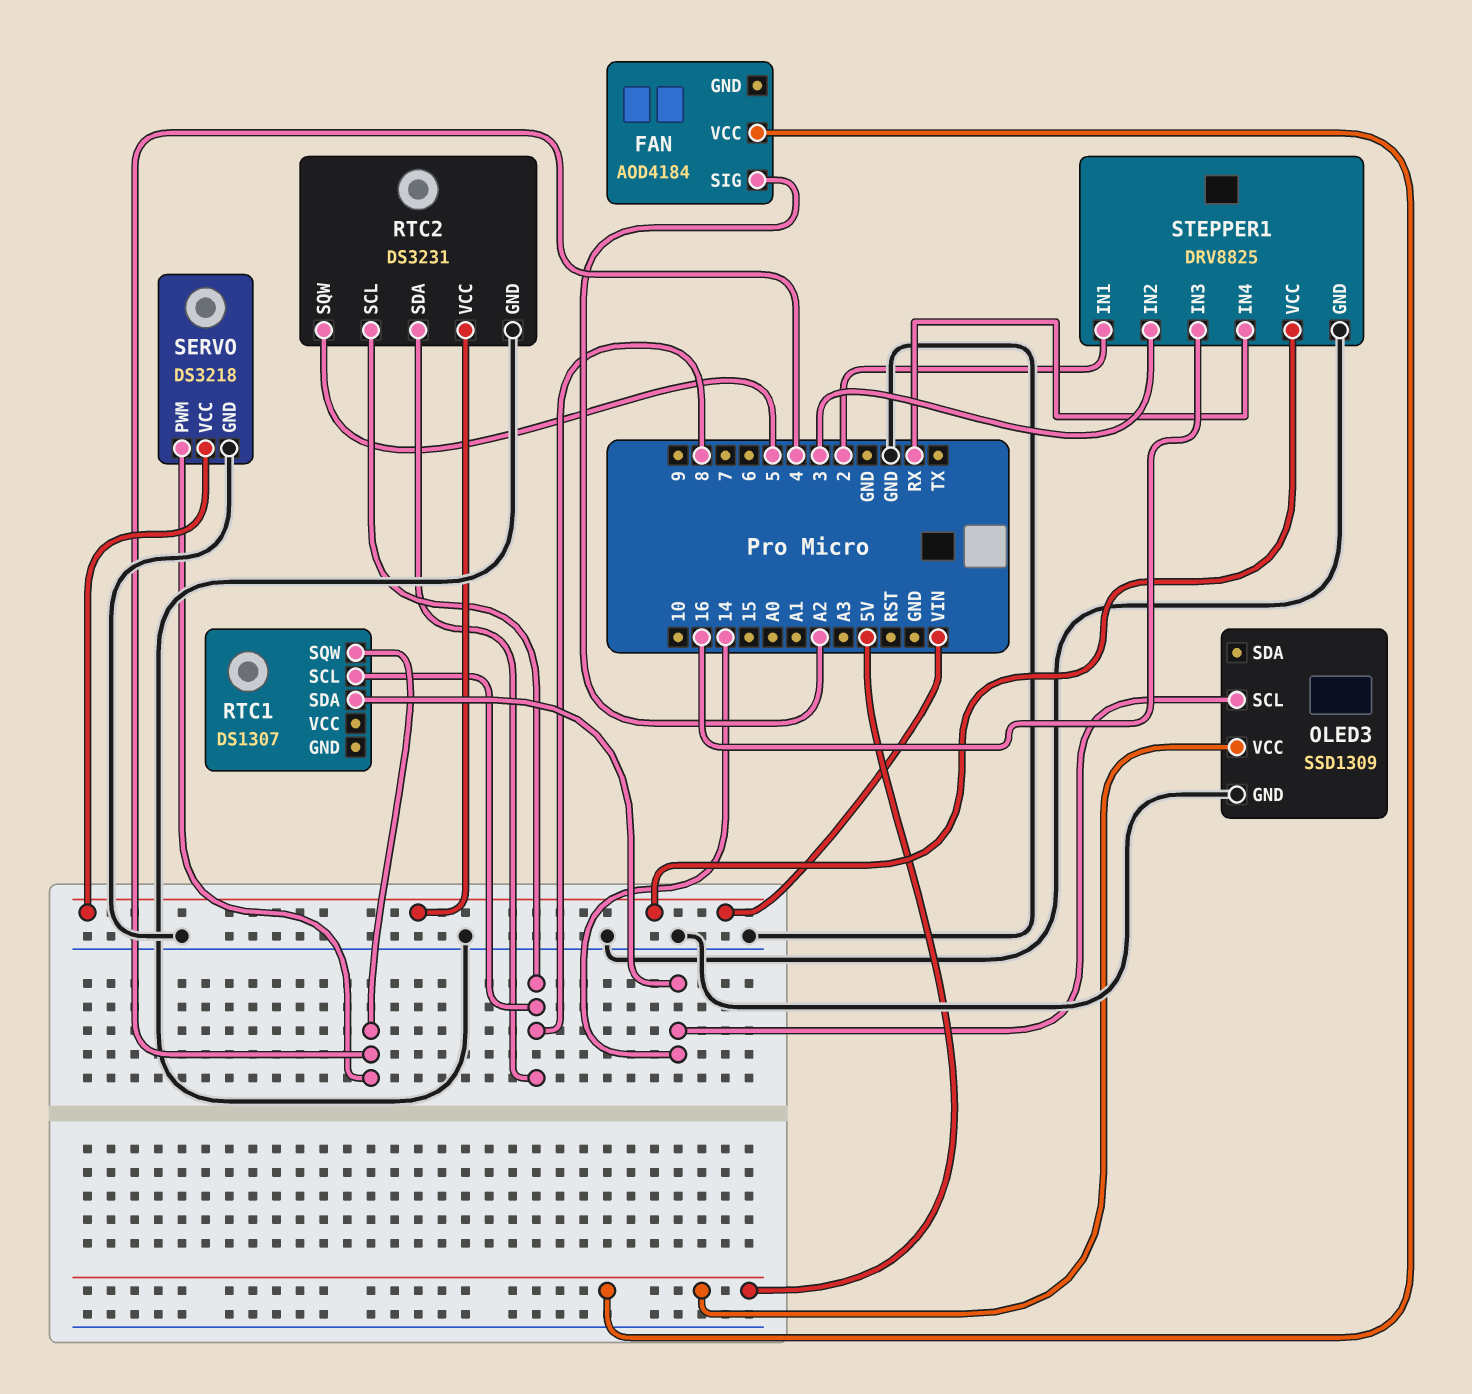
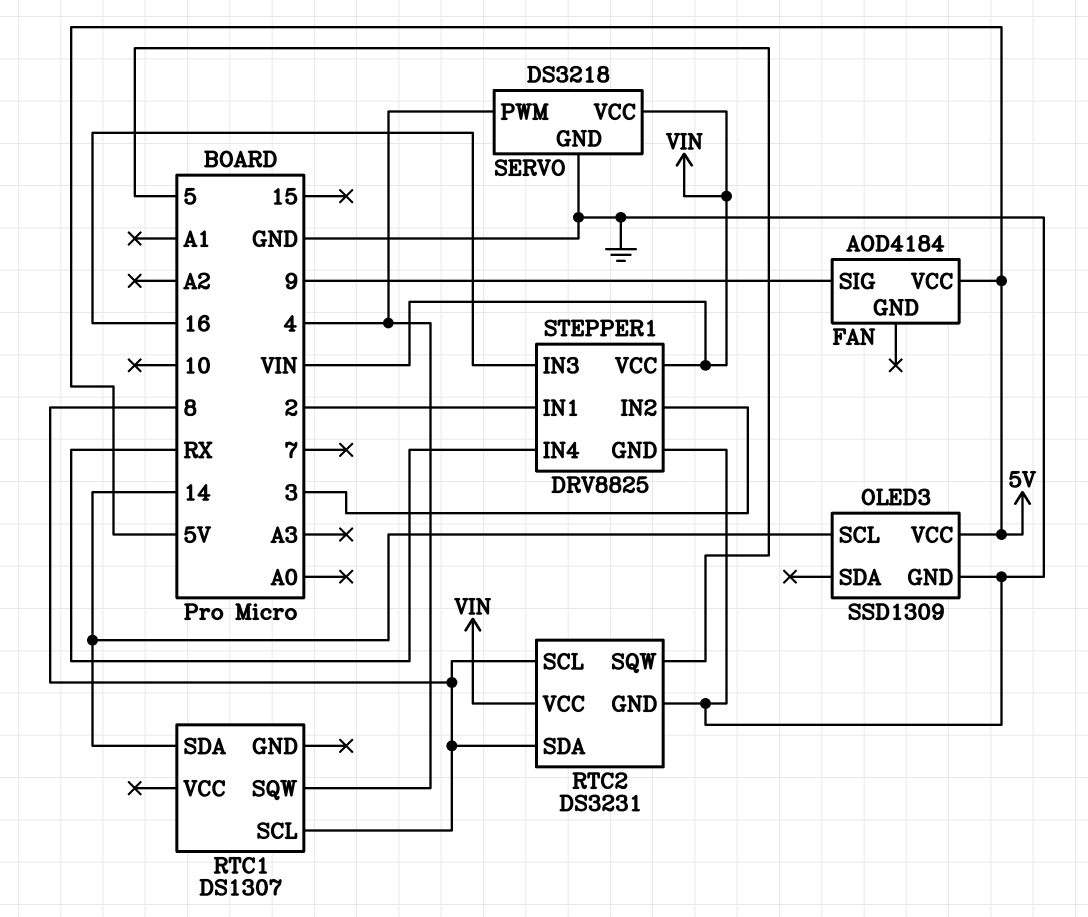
FAN pin SIG: A2 -> 9

